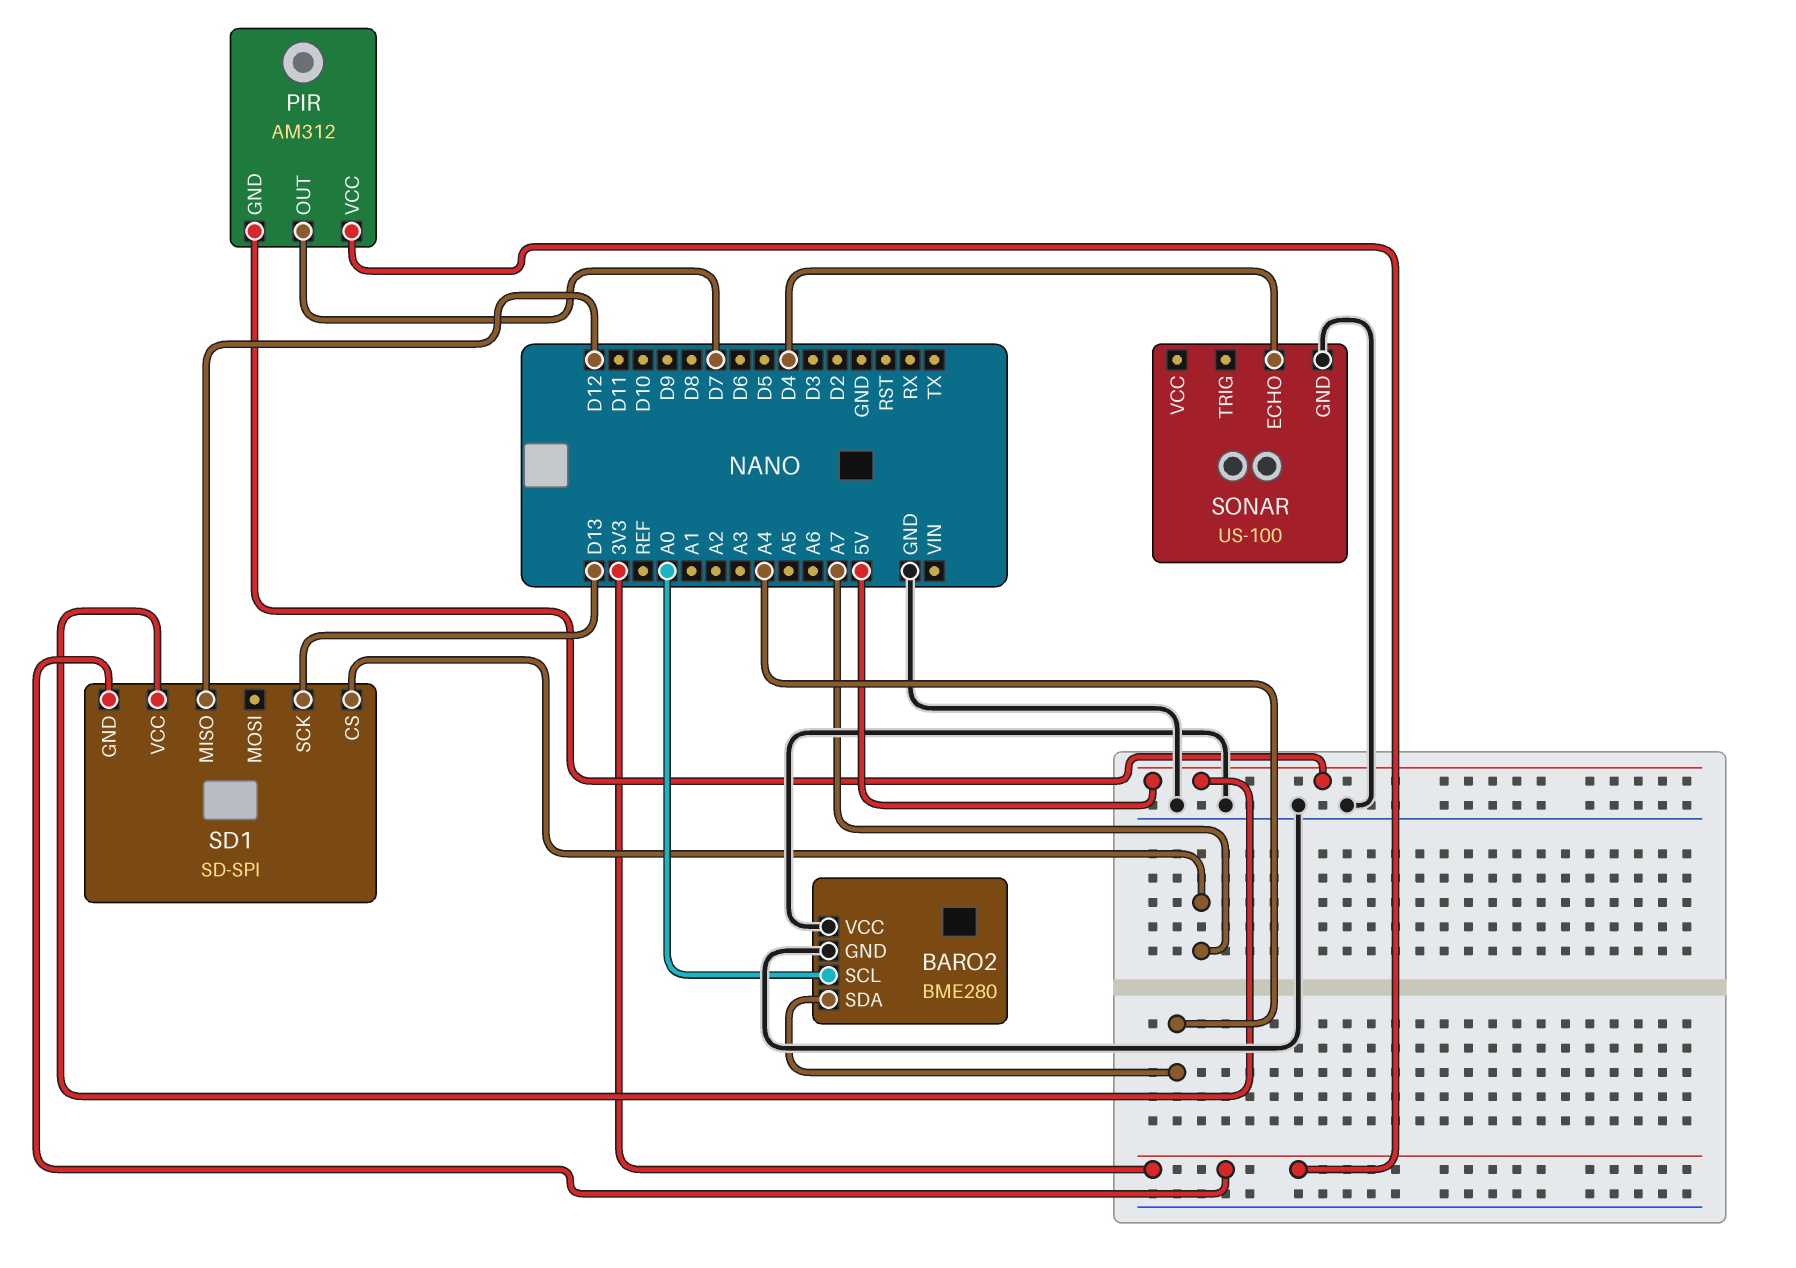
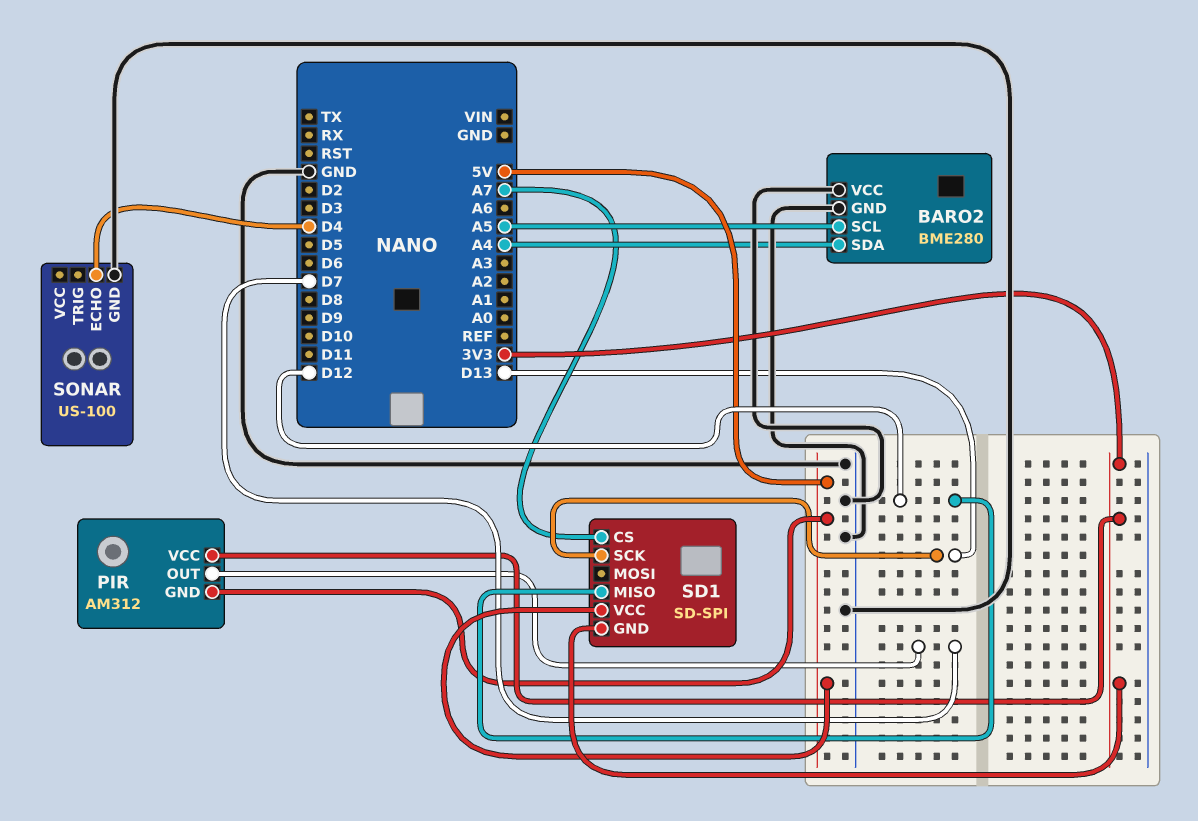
BARO2 pin SCL: A0 -> A5

